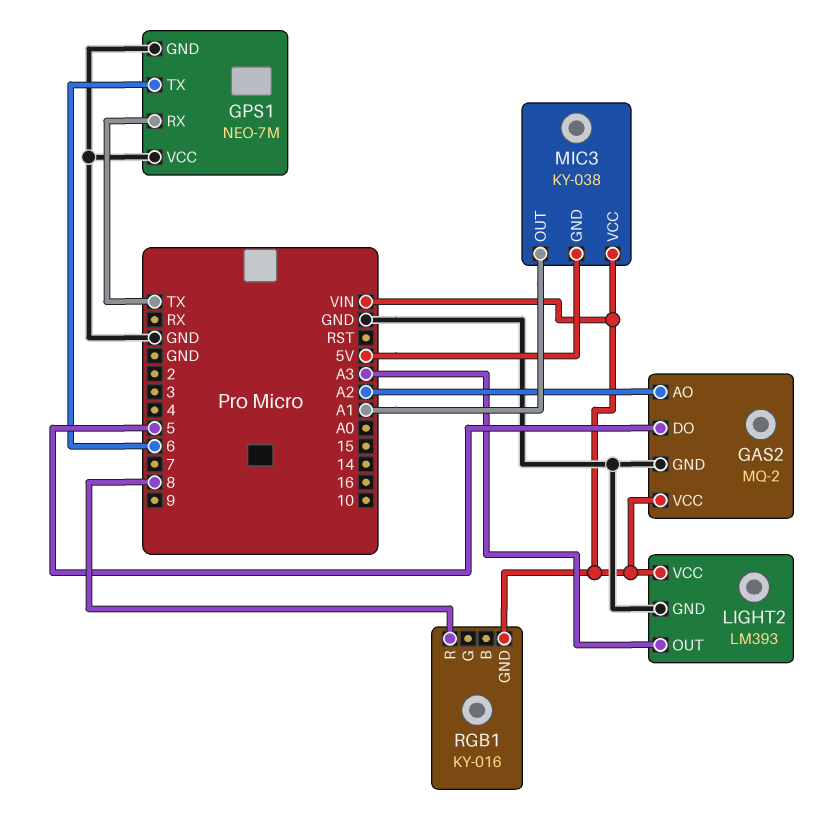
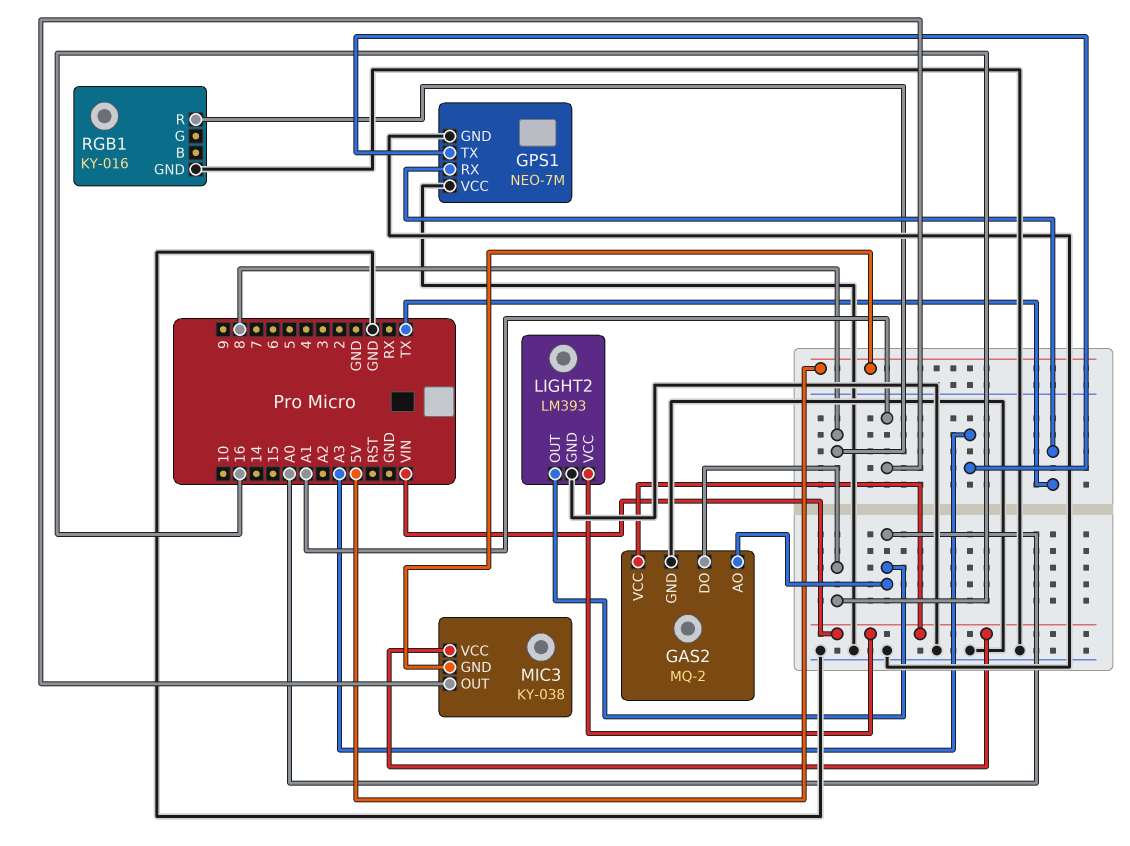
GAS2 pin AO: A2 -> A0
GAS2 pin DO: 5 -> 16
GPS1 pin TX: 6 -> A3
LIGHT2 pin OUT: A3 -> A0
RGB1 pin GND: VIN -> GND

